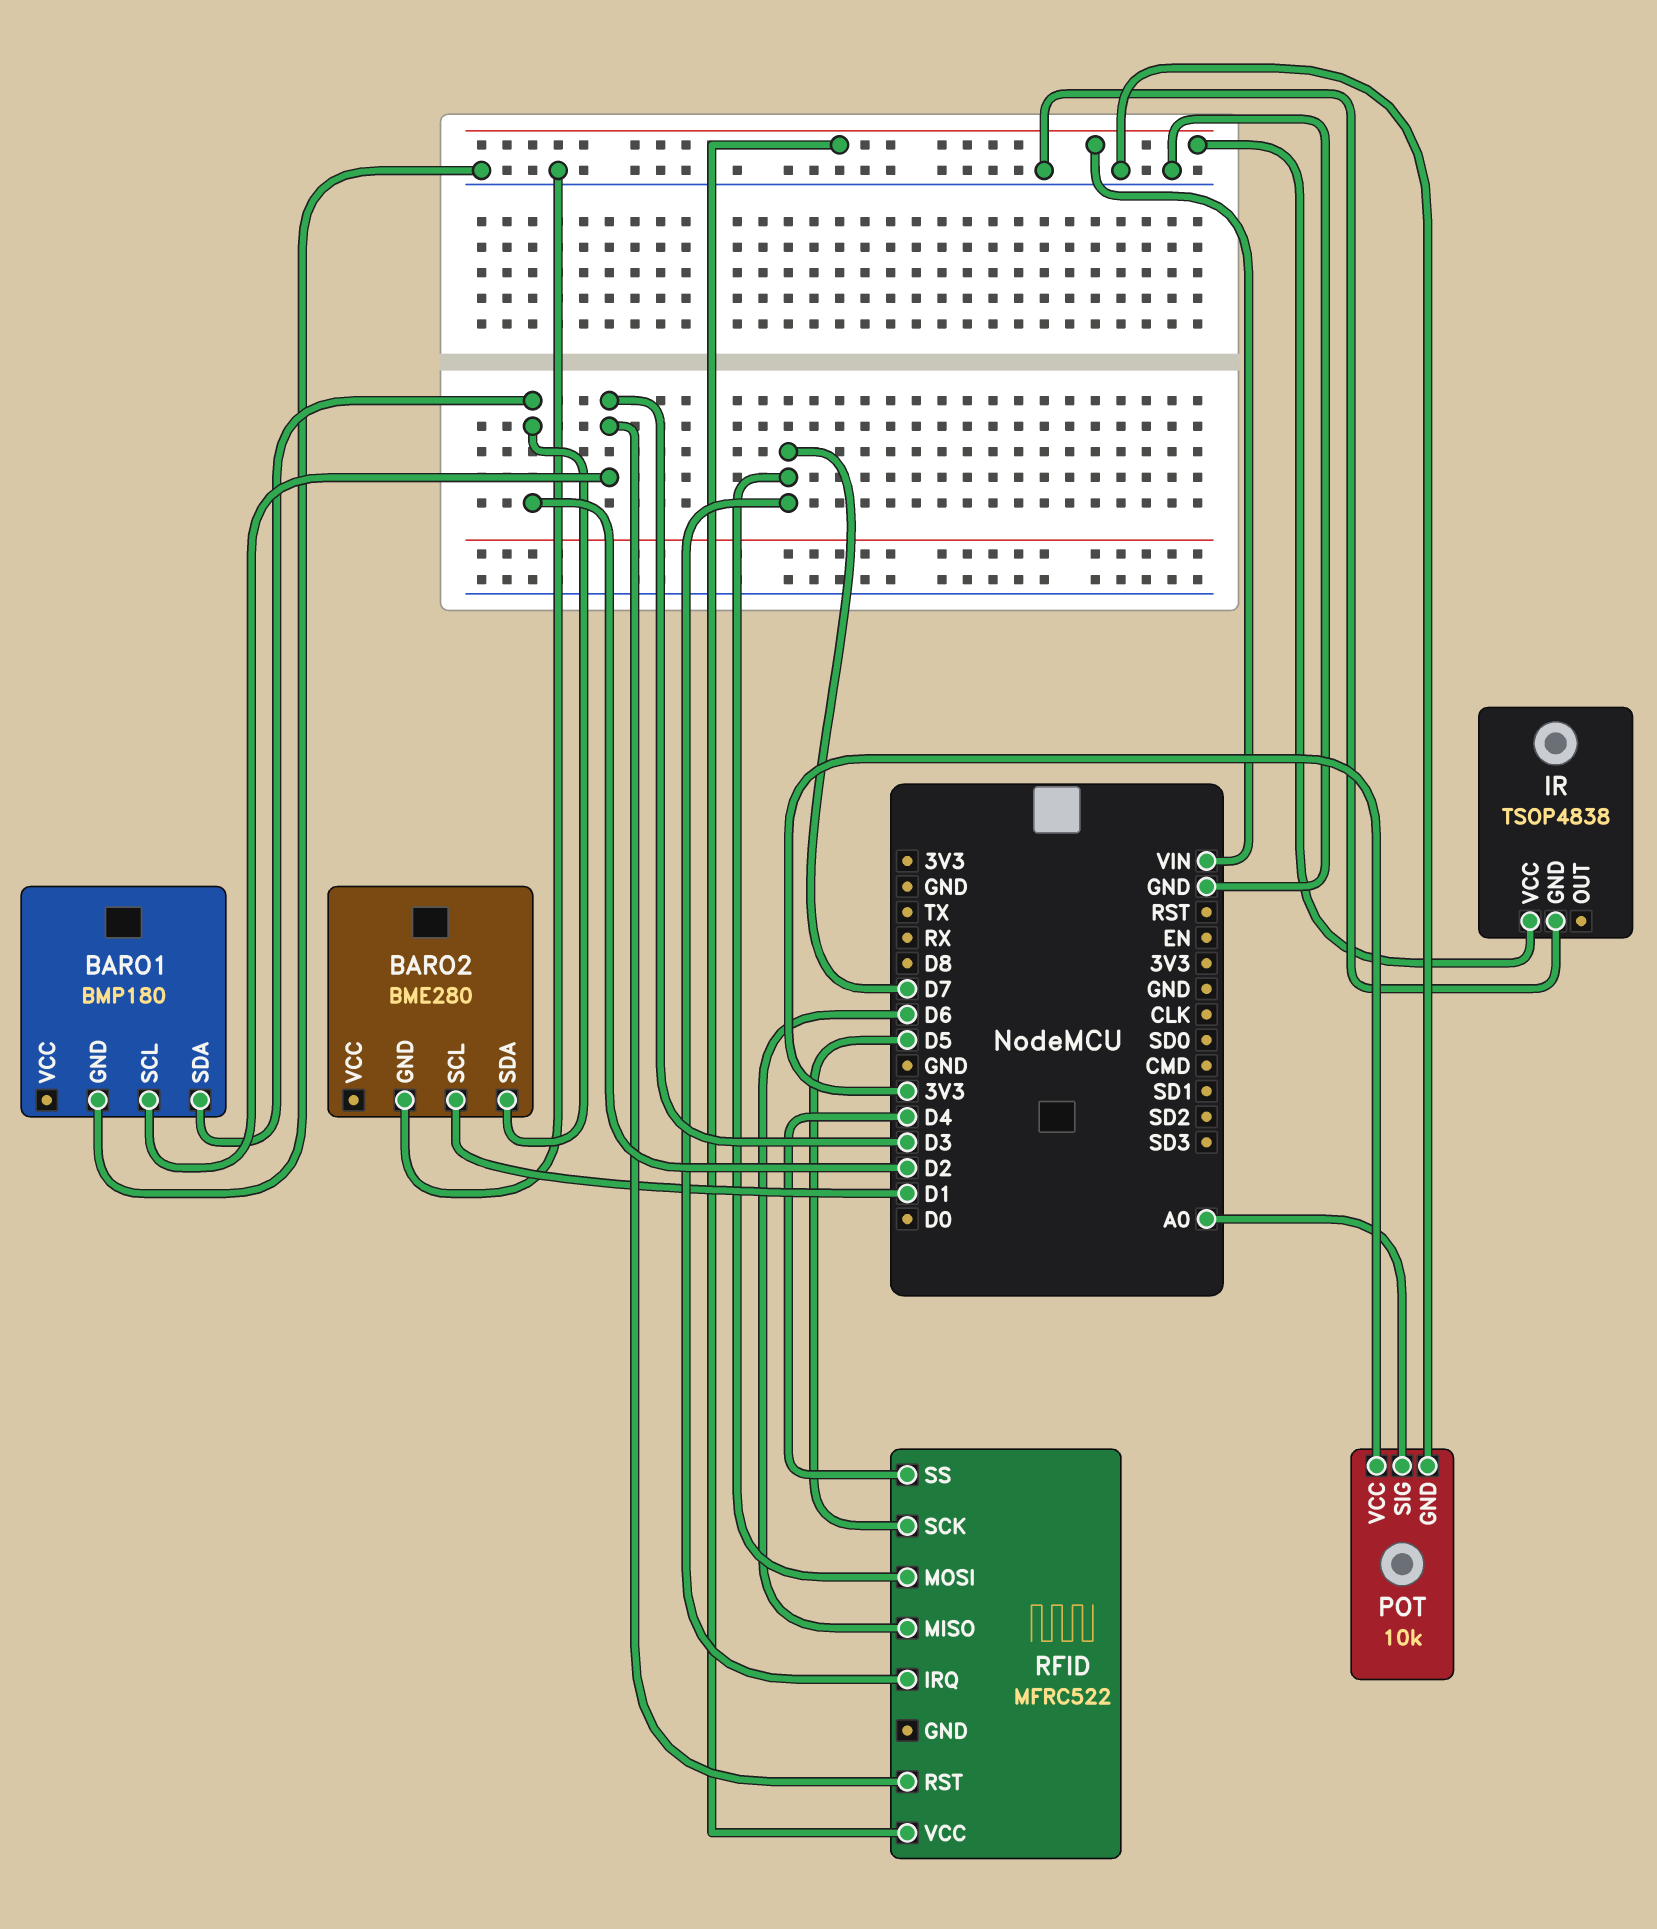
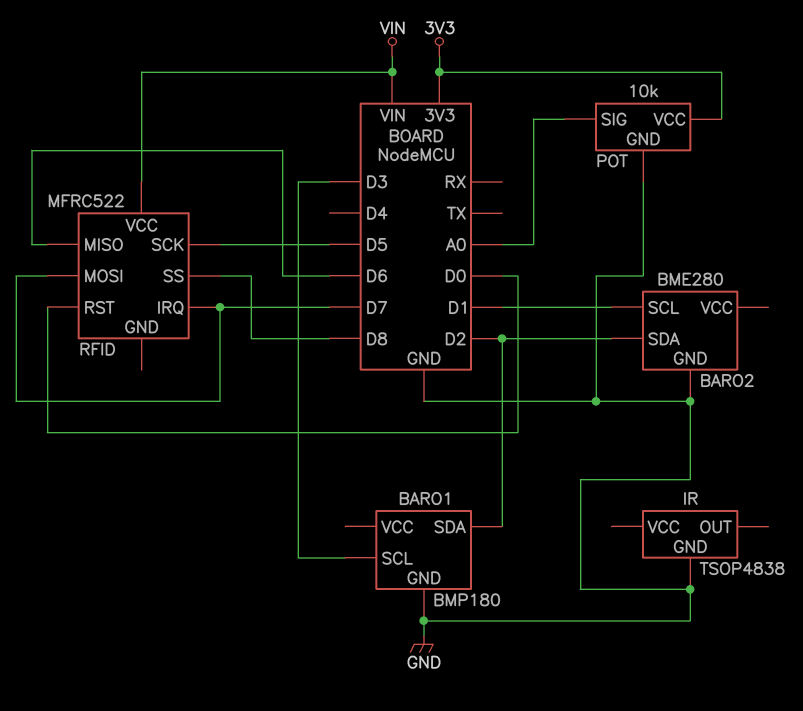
IR pin VCC: VIN -> none
RFID pin RST: D3 -> D0
RFID pin SS: D4 -> D8

